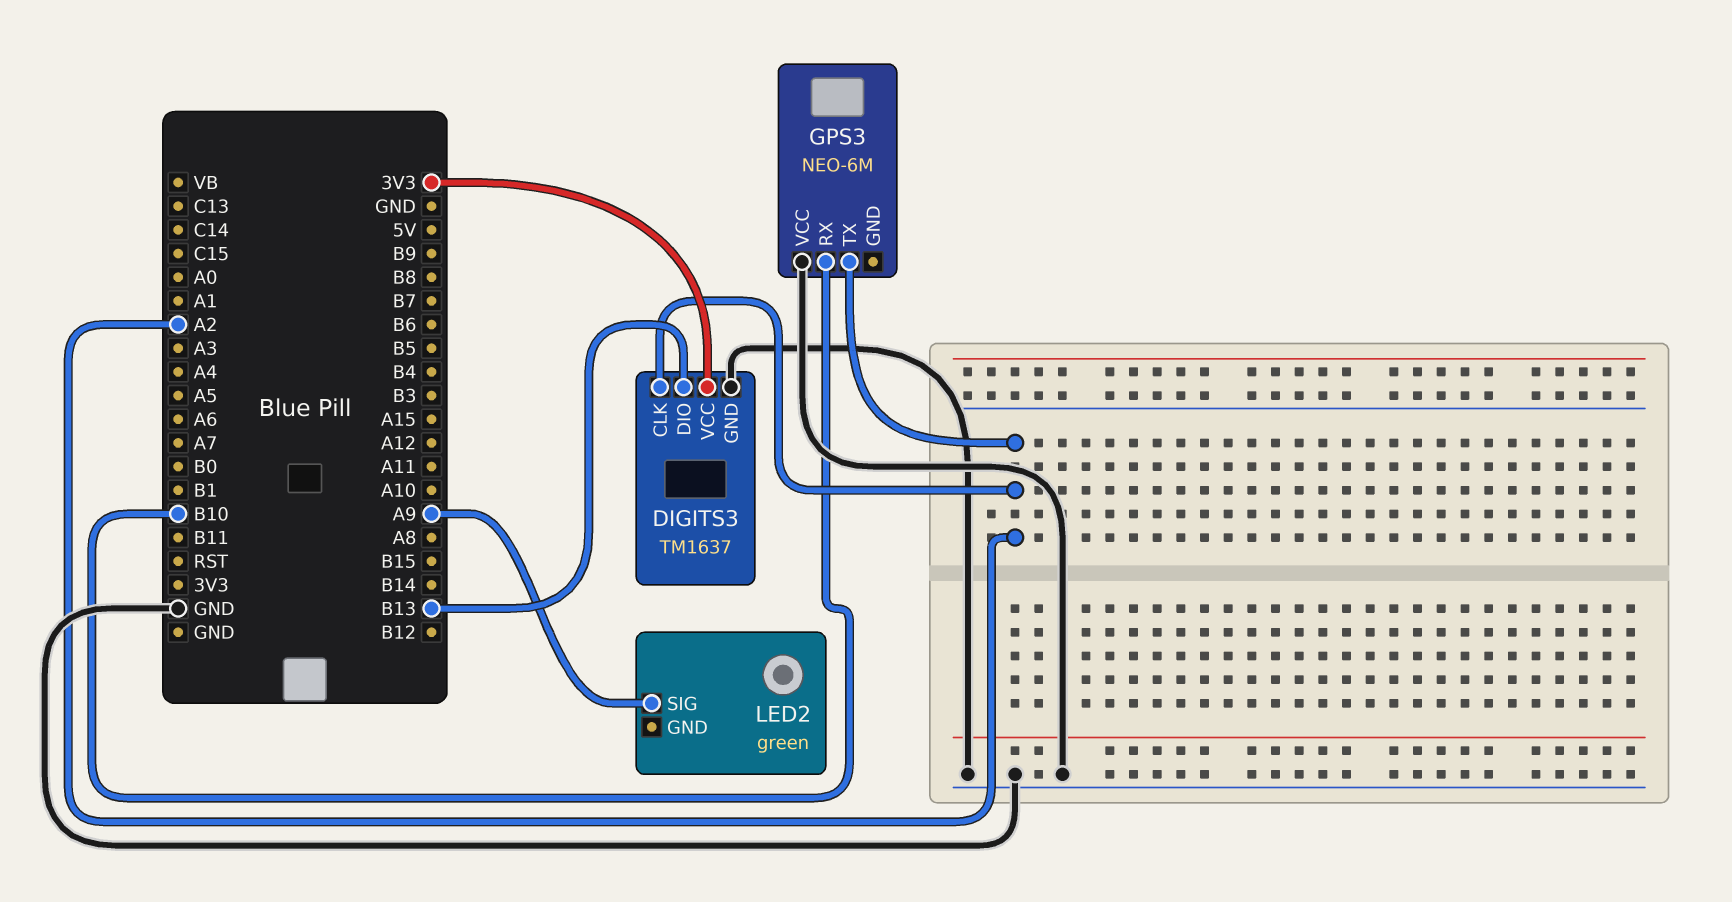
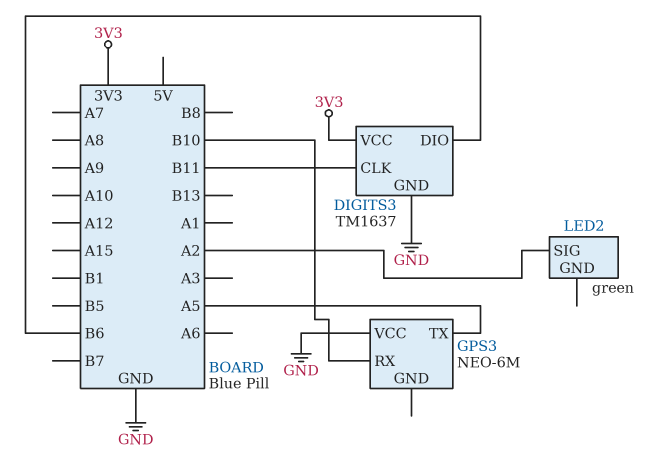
DIGITS3 pin CLK: A2 -> B11
DIGITS3 pin DIO: B13 -> B6
GPS3 pin TX: A2 -> A5
LED2 pin SIG: A9 -> A2

